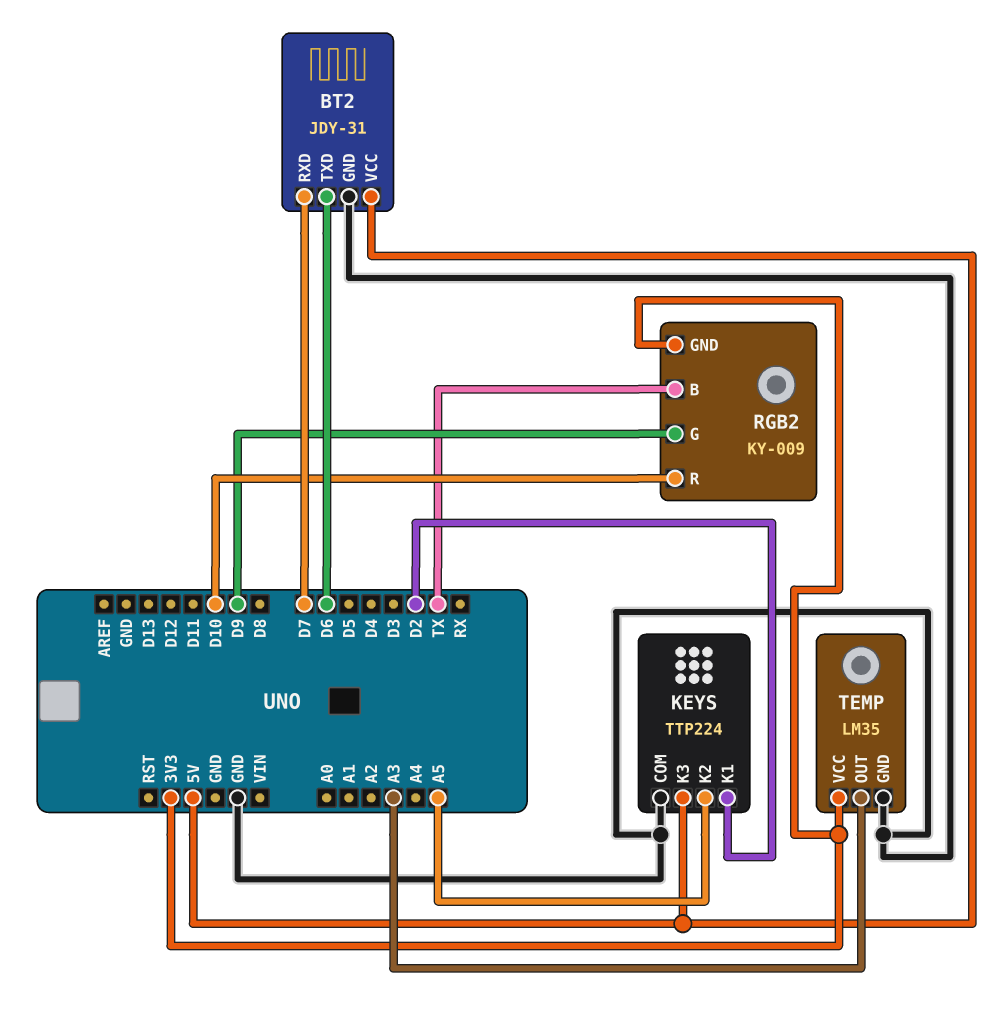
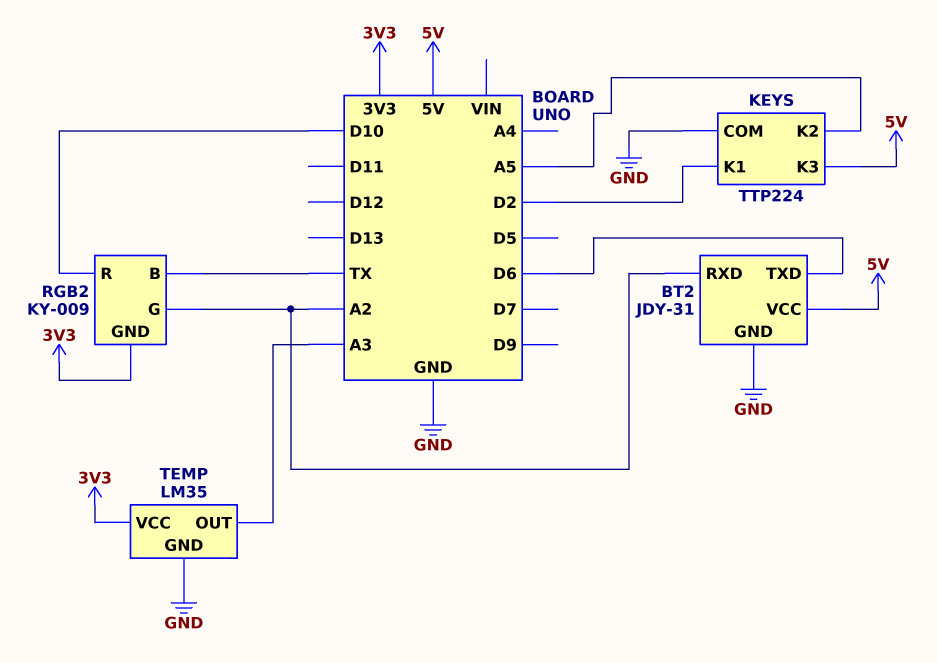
BT2 pin RXD: D7 -> A2
RGB2 pin G: D9 -> A2

